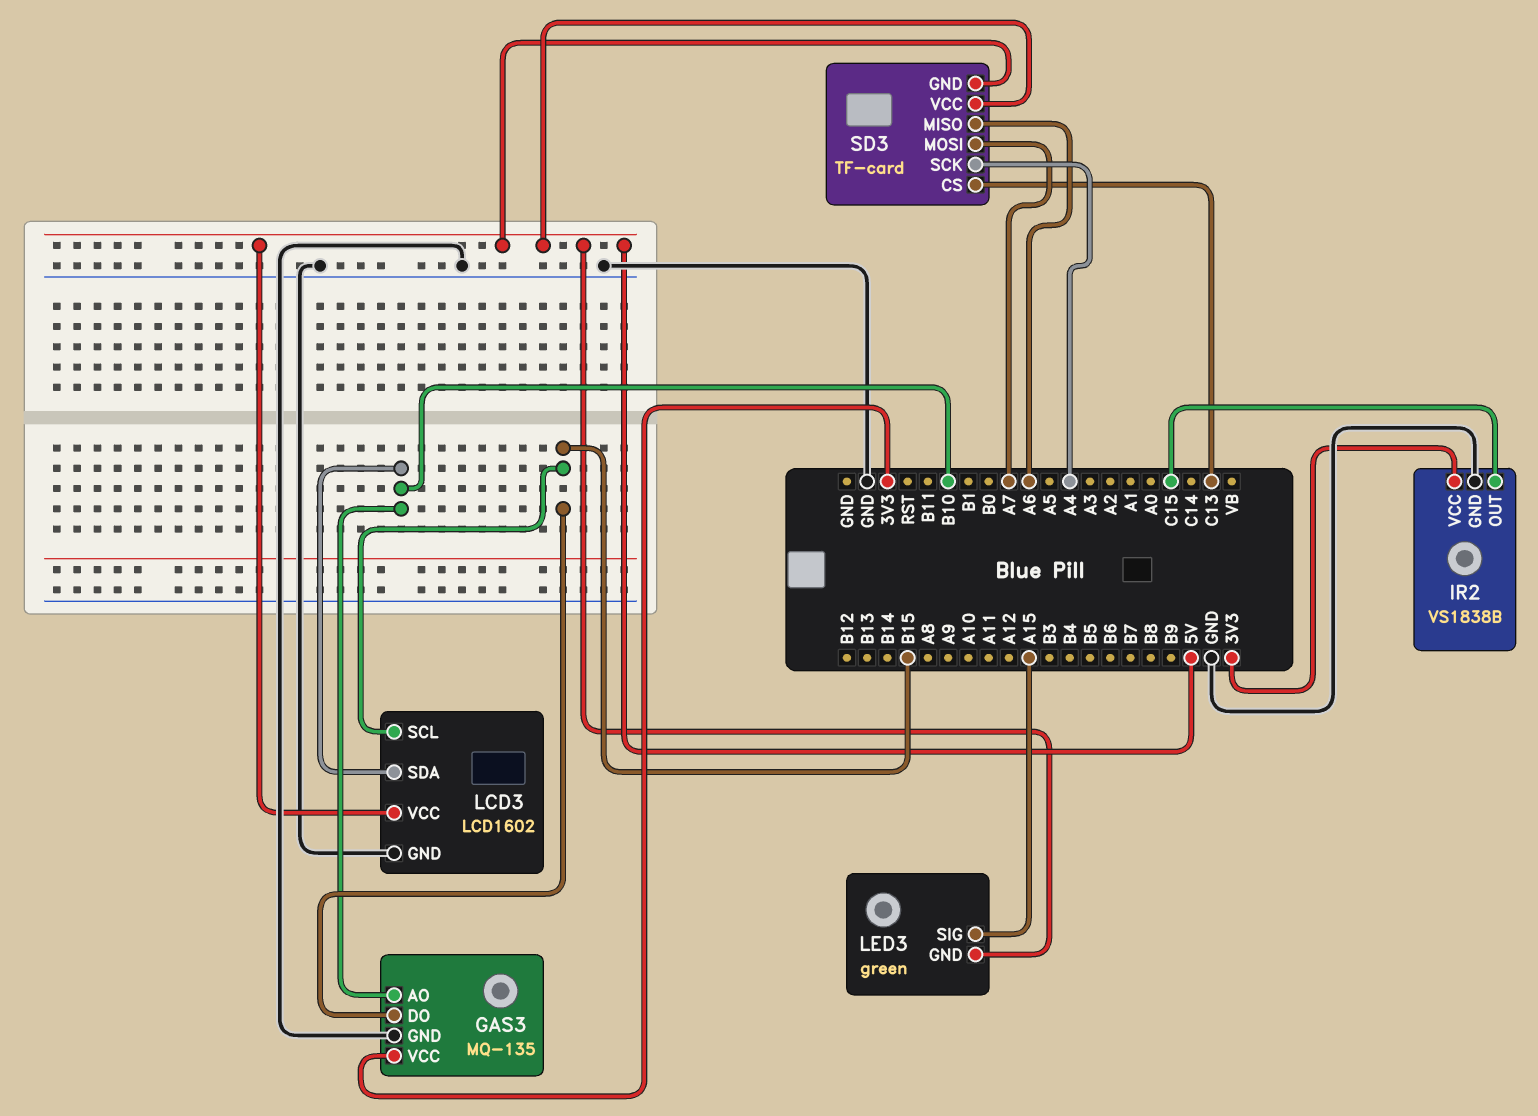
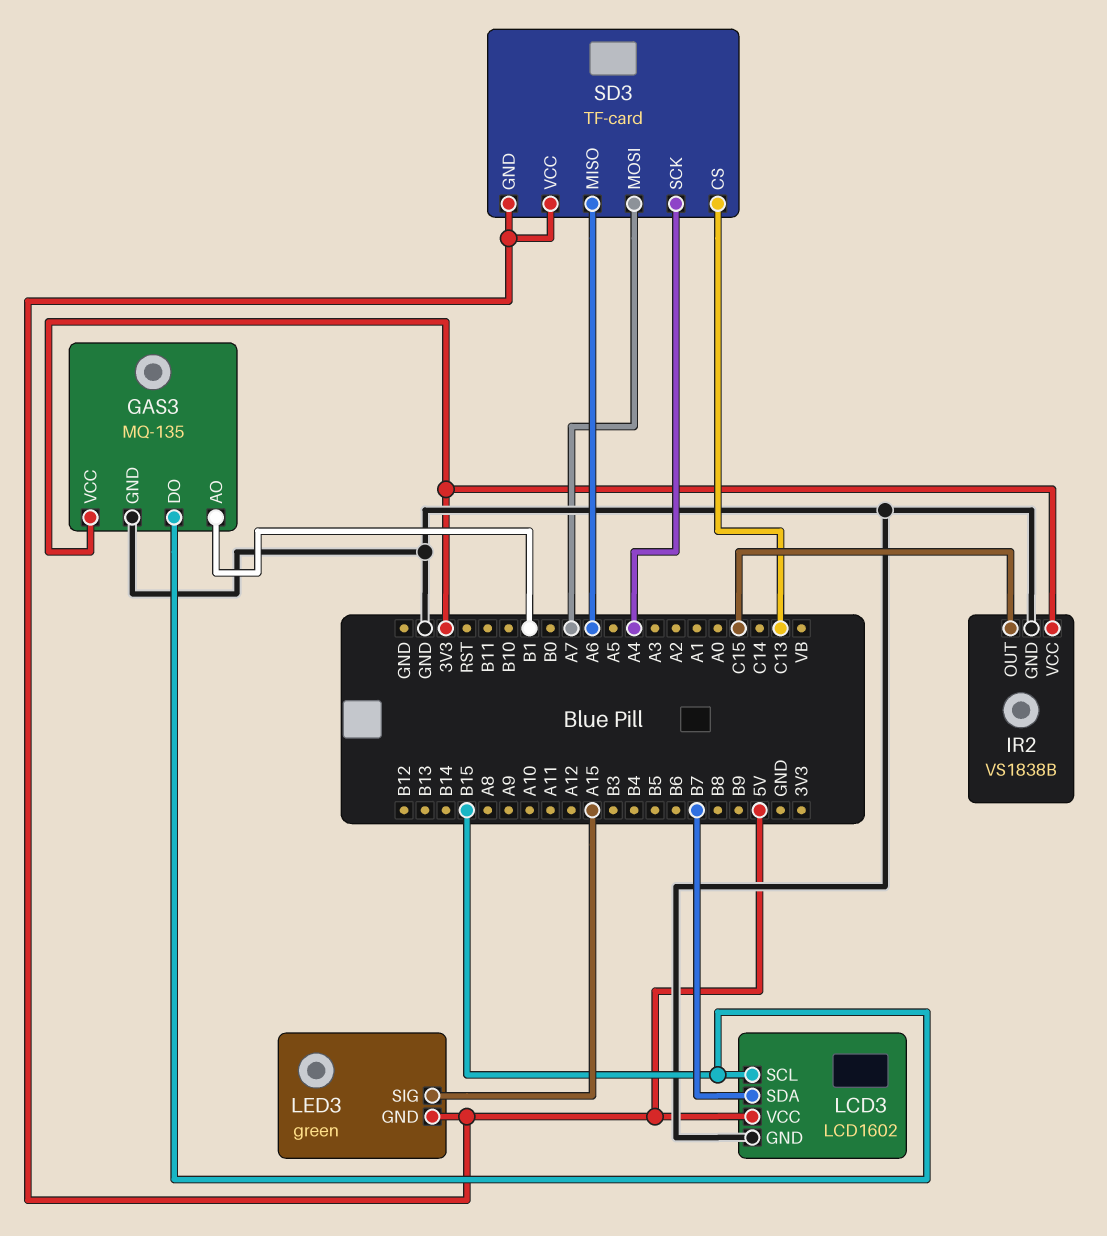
GAS3 pin AO: B10 -> B1
LCD3 pin SDA: B10 -> B7

